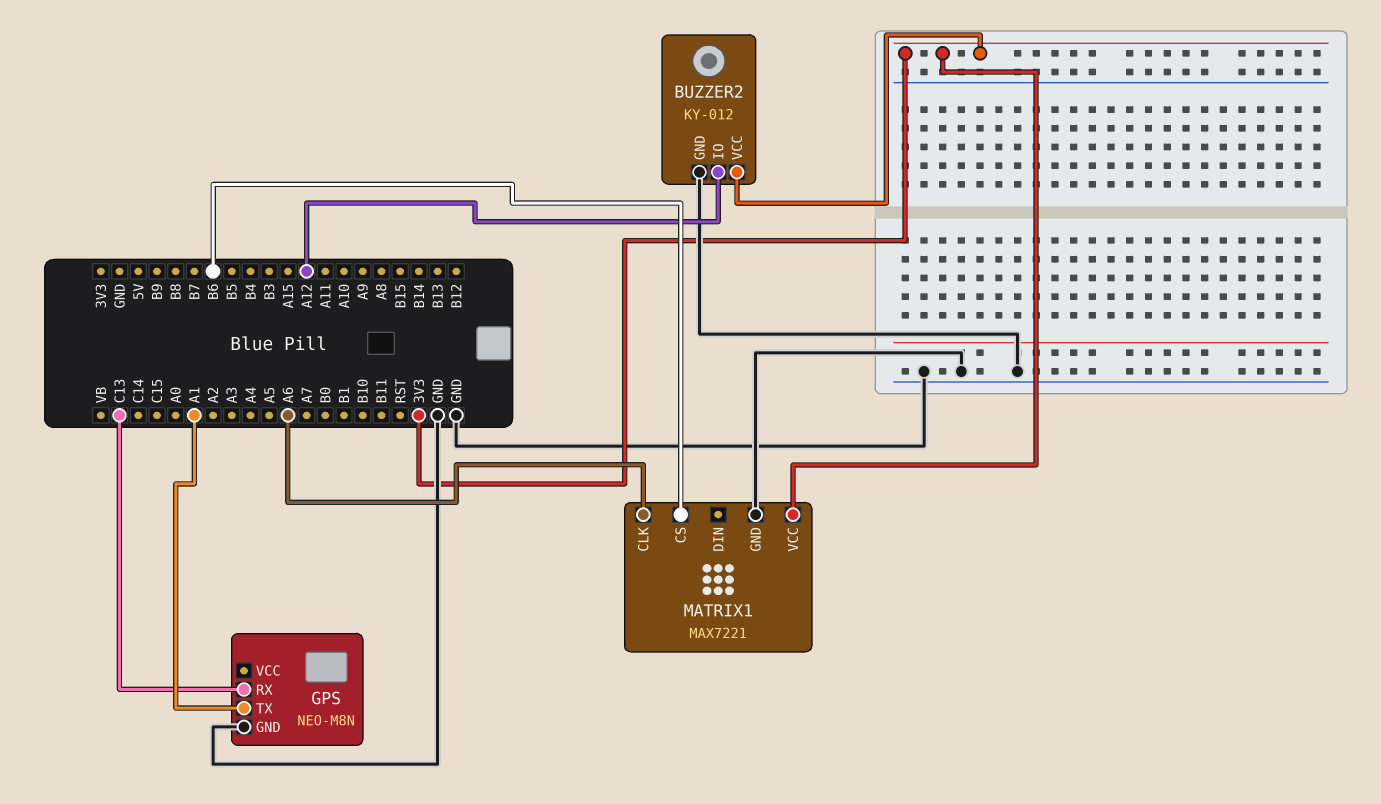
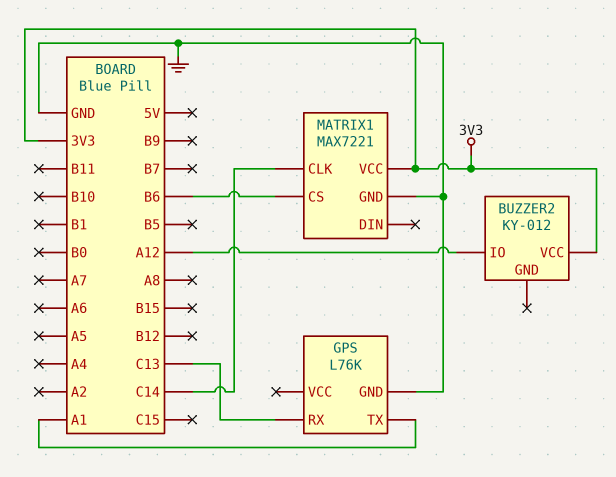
BUZZER2 pin GND: GND -> none
GPS: NEO-M8N -> L76K
MATRIX1 pin CLK: A6 -> C14

